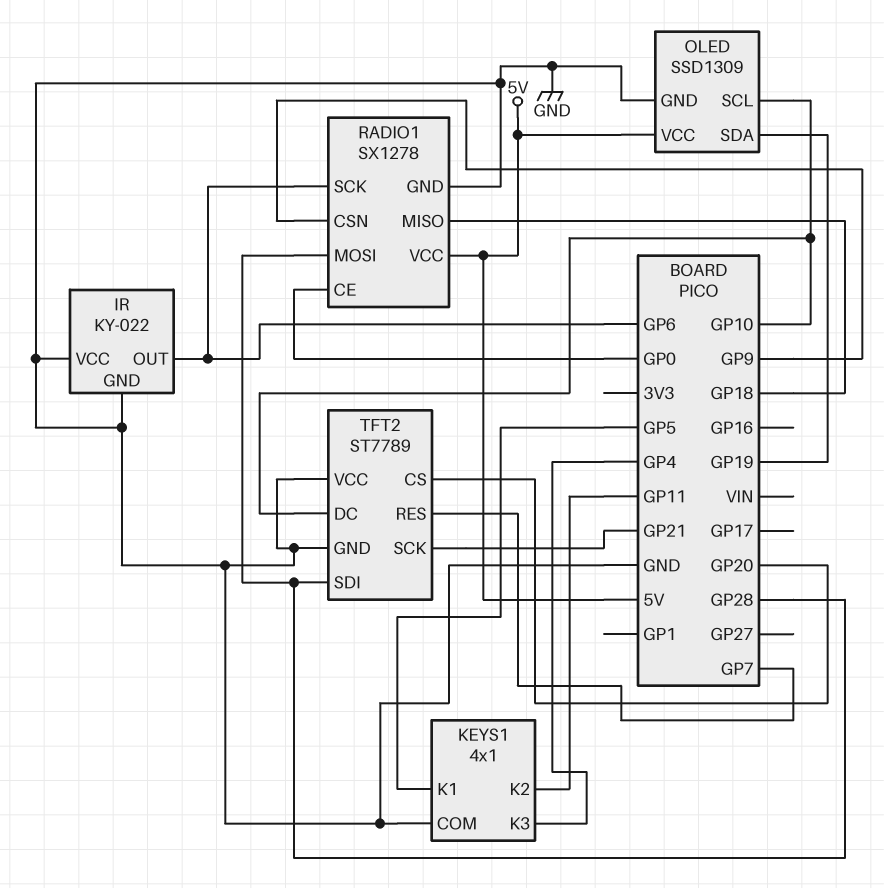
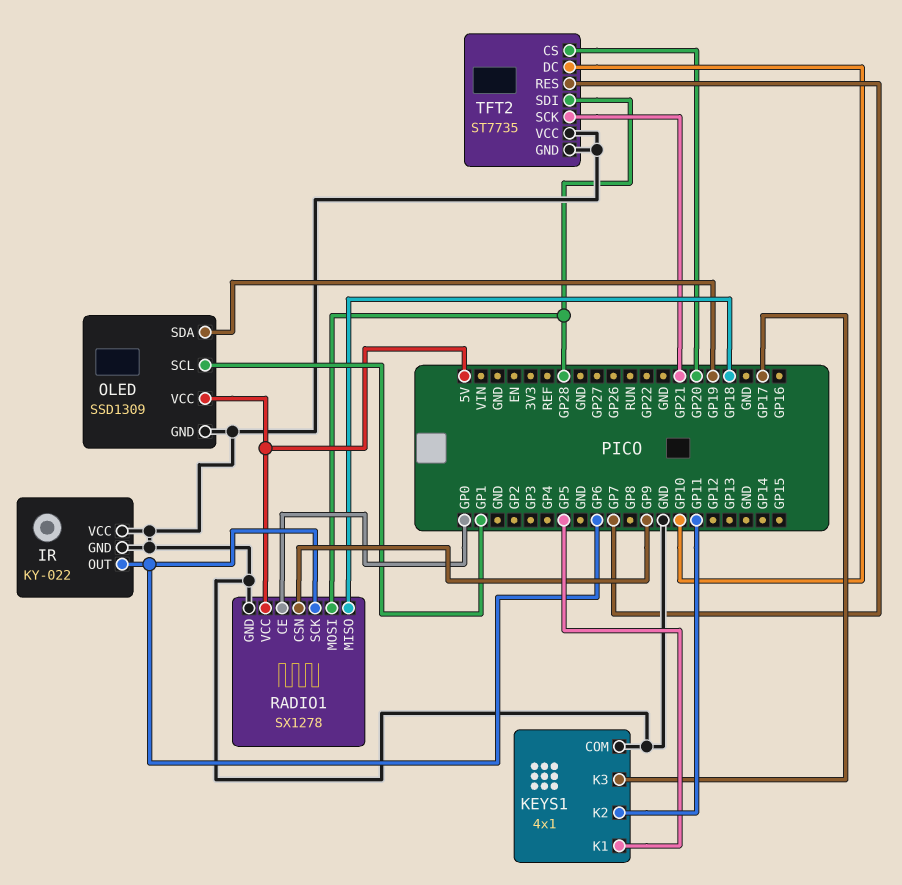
KEYS1 pin K3: GP4 -> GP17
OLED pin SCL: GP10 -> GP1
TFT2: ST7789 -> ST7735

